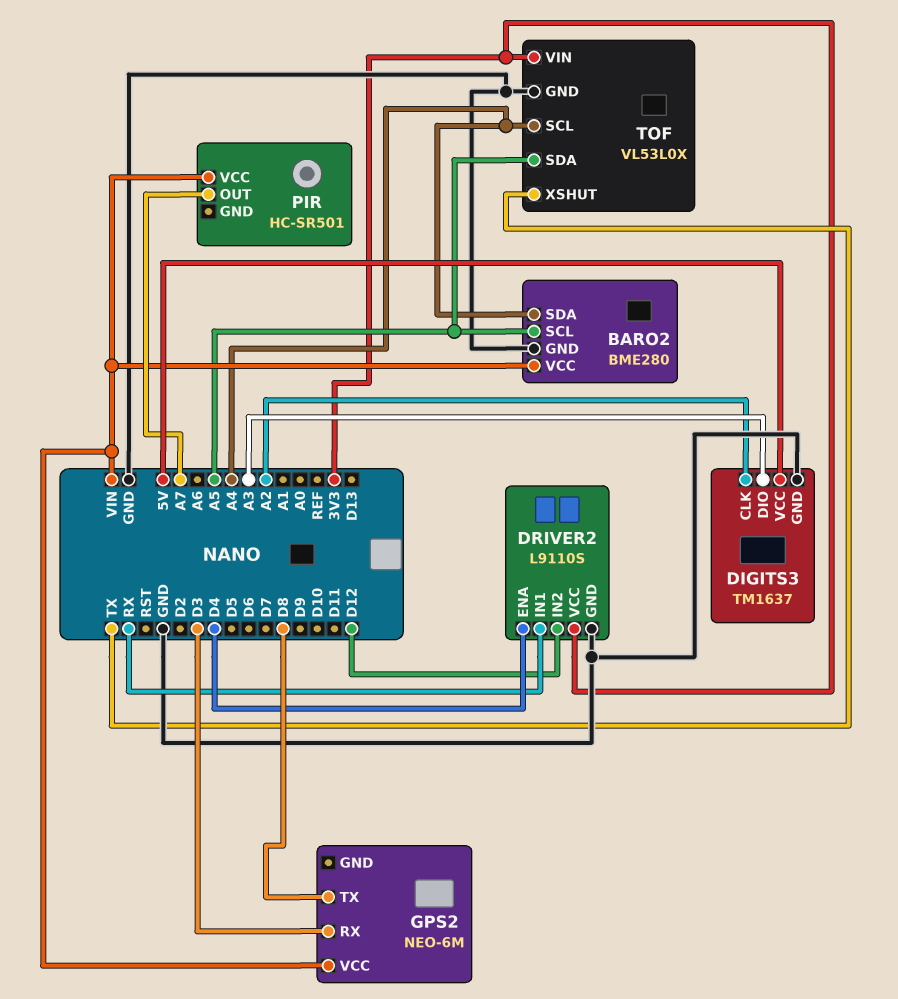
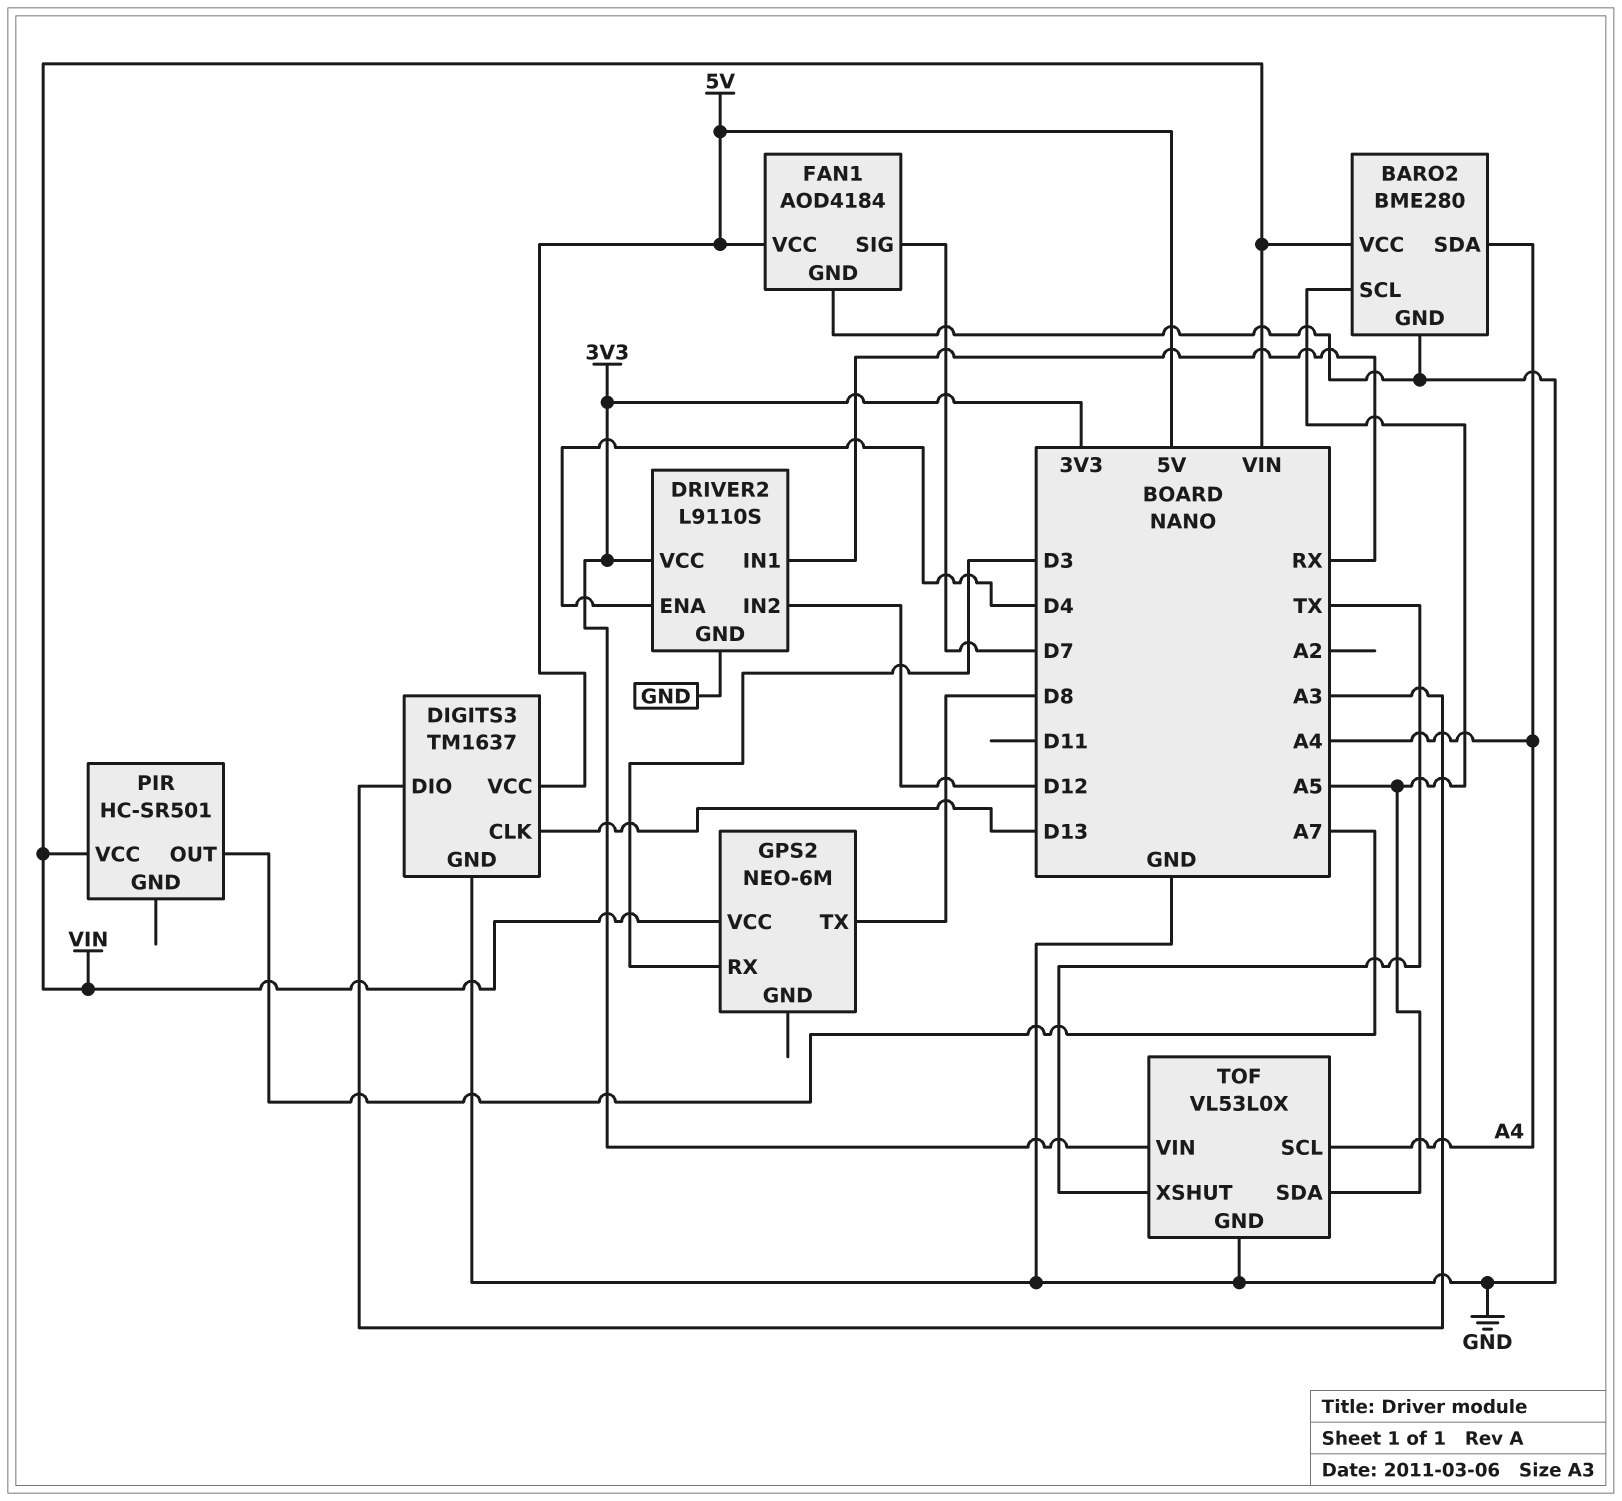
DIGITS3 pin CLK: A2 -> D13
FAN1: none -> AOD4184
FAN1 pin GND: none -> GND
FAN1 pin SIG: none -> D7
FAN1 pin VCC: none -> 5V

